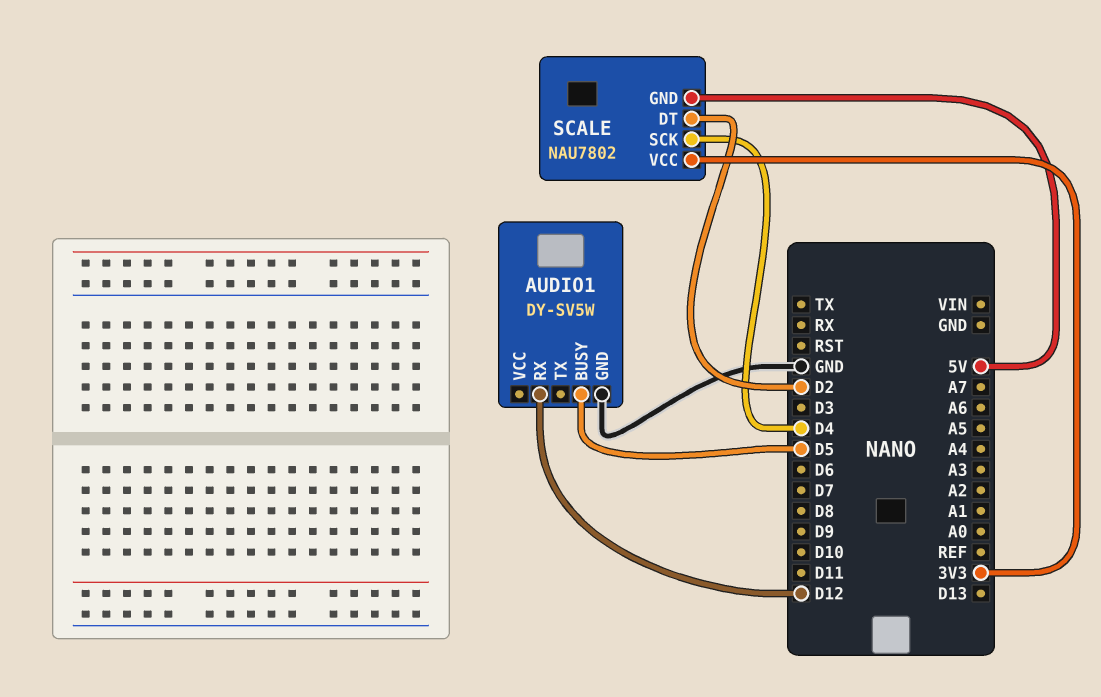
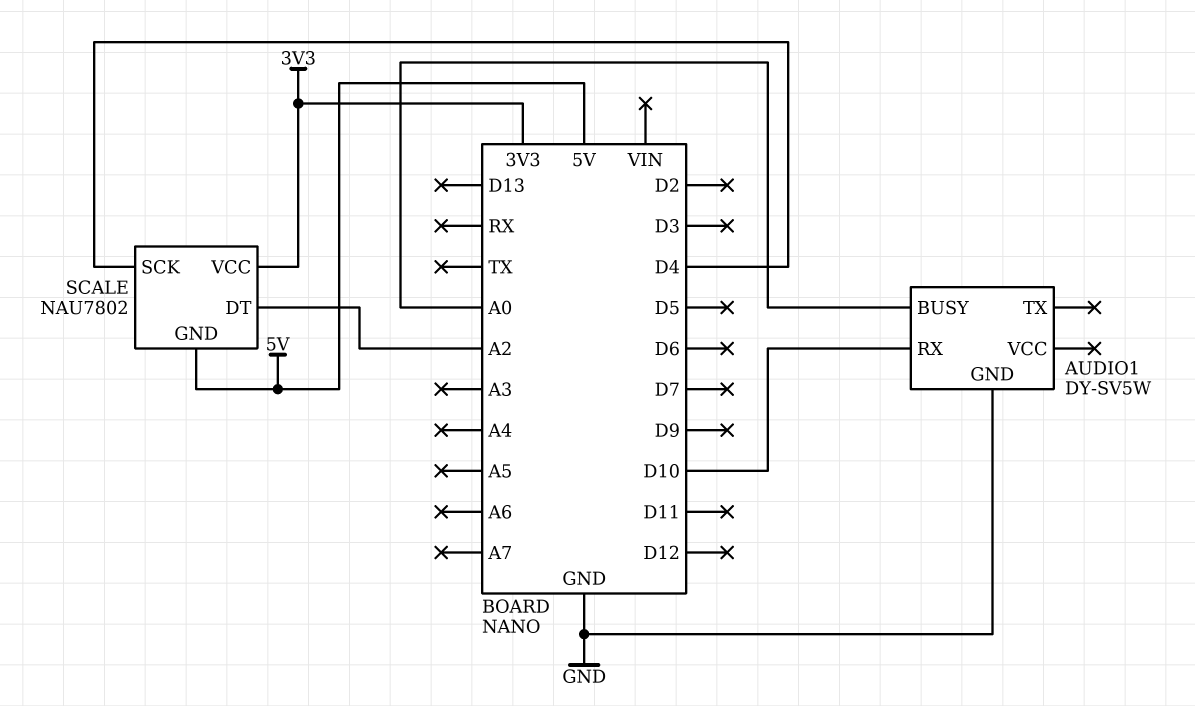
AUDIO1 pin BUSY: D5 -> A0
AUDIO1 pin RX: D12 -> D10
SCALE pin DT: D2 -> A2

